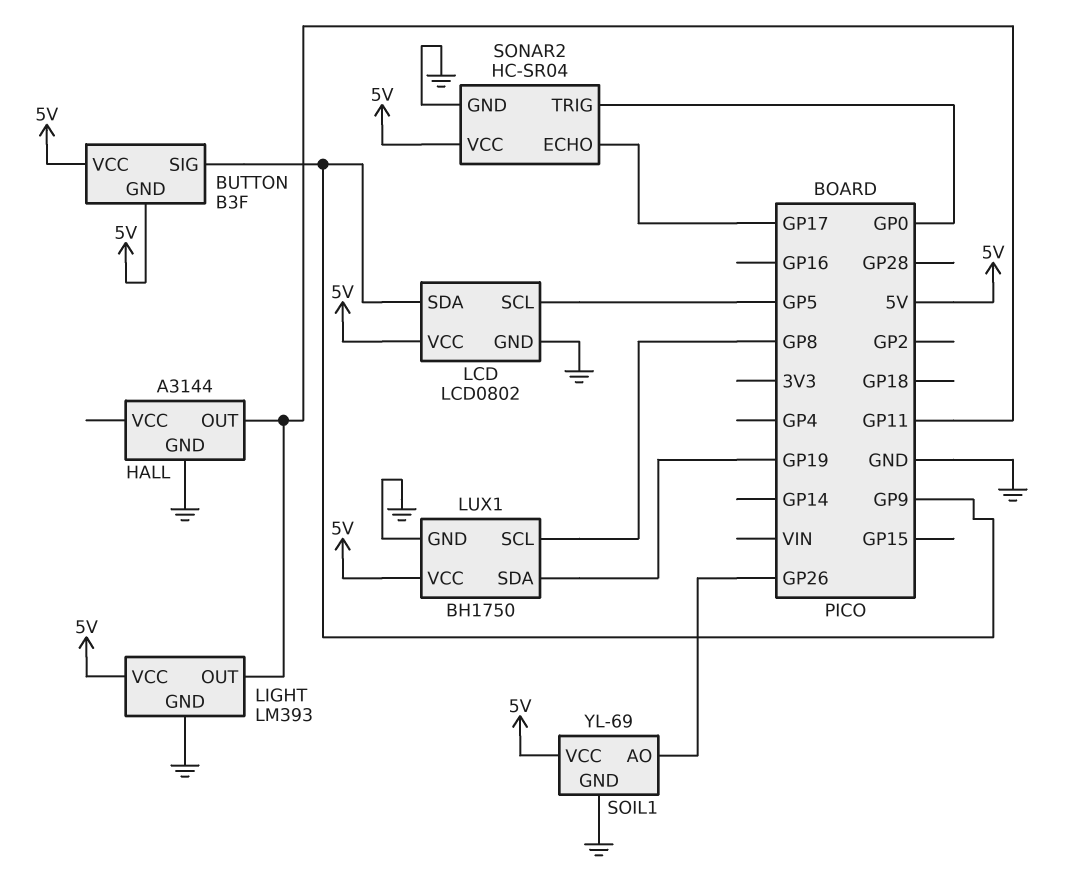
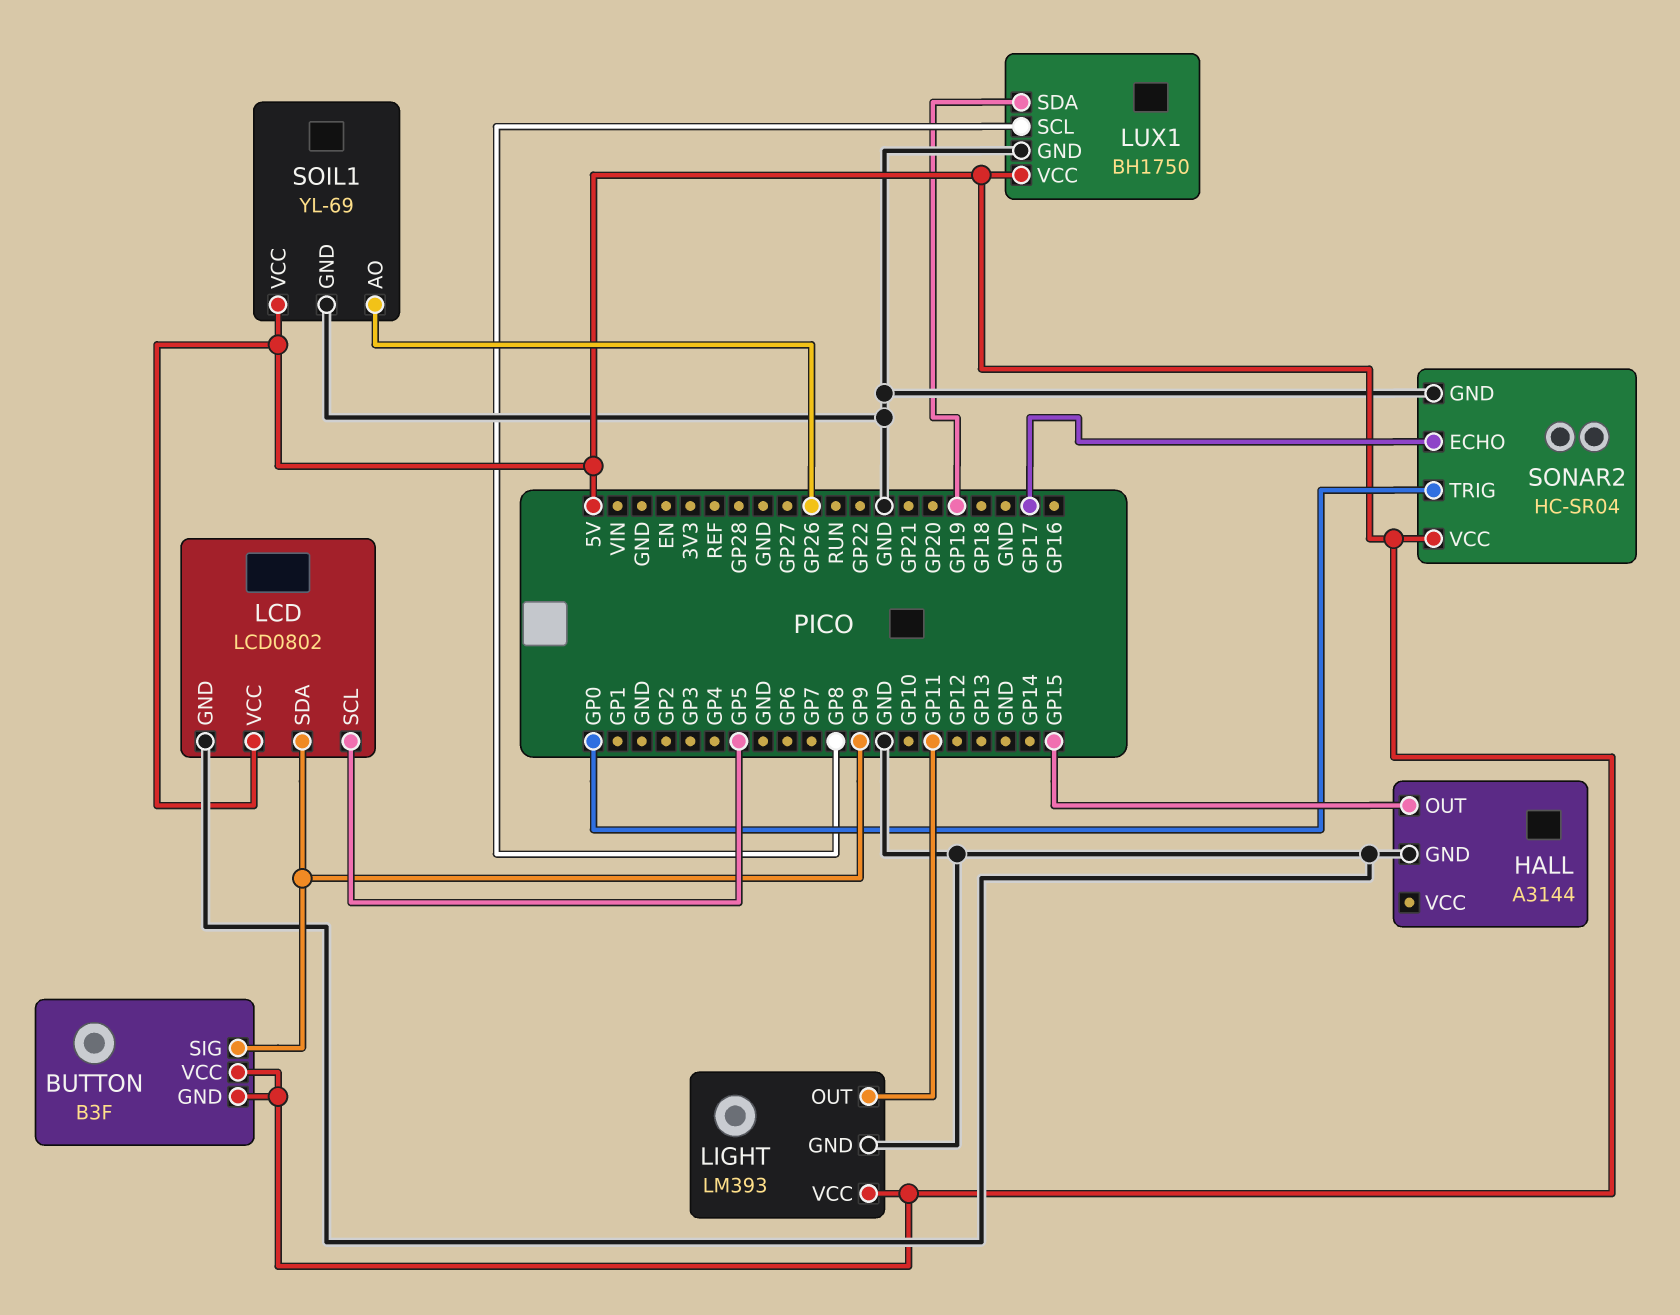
HALL pin OUT: GP11 -> GP15

